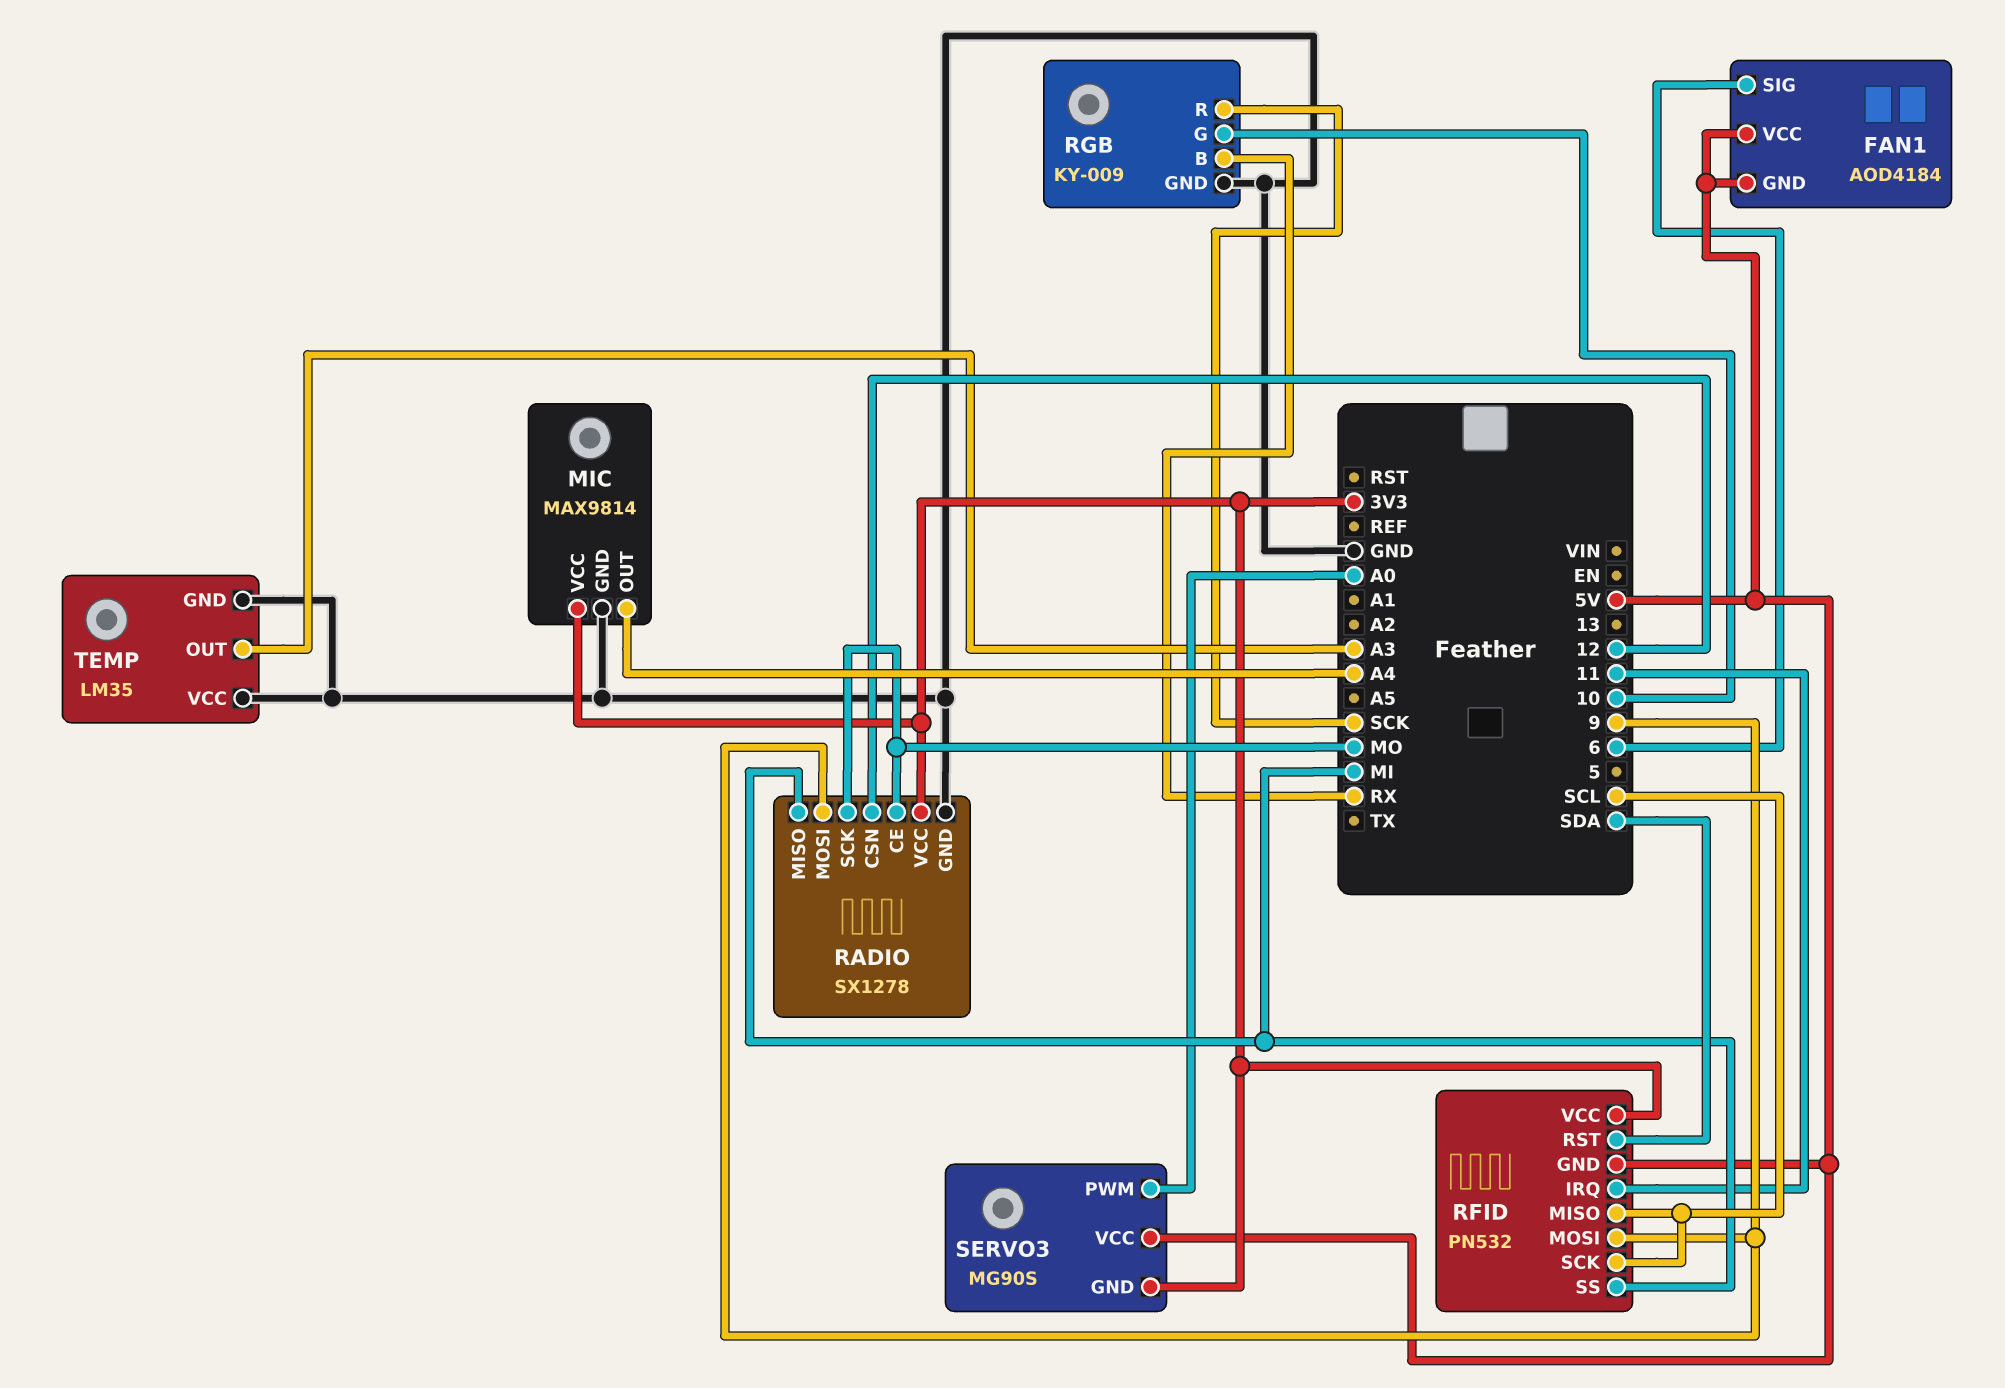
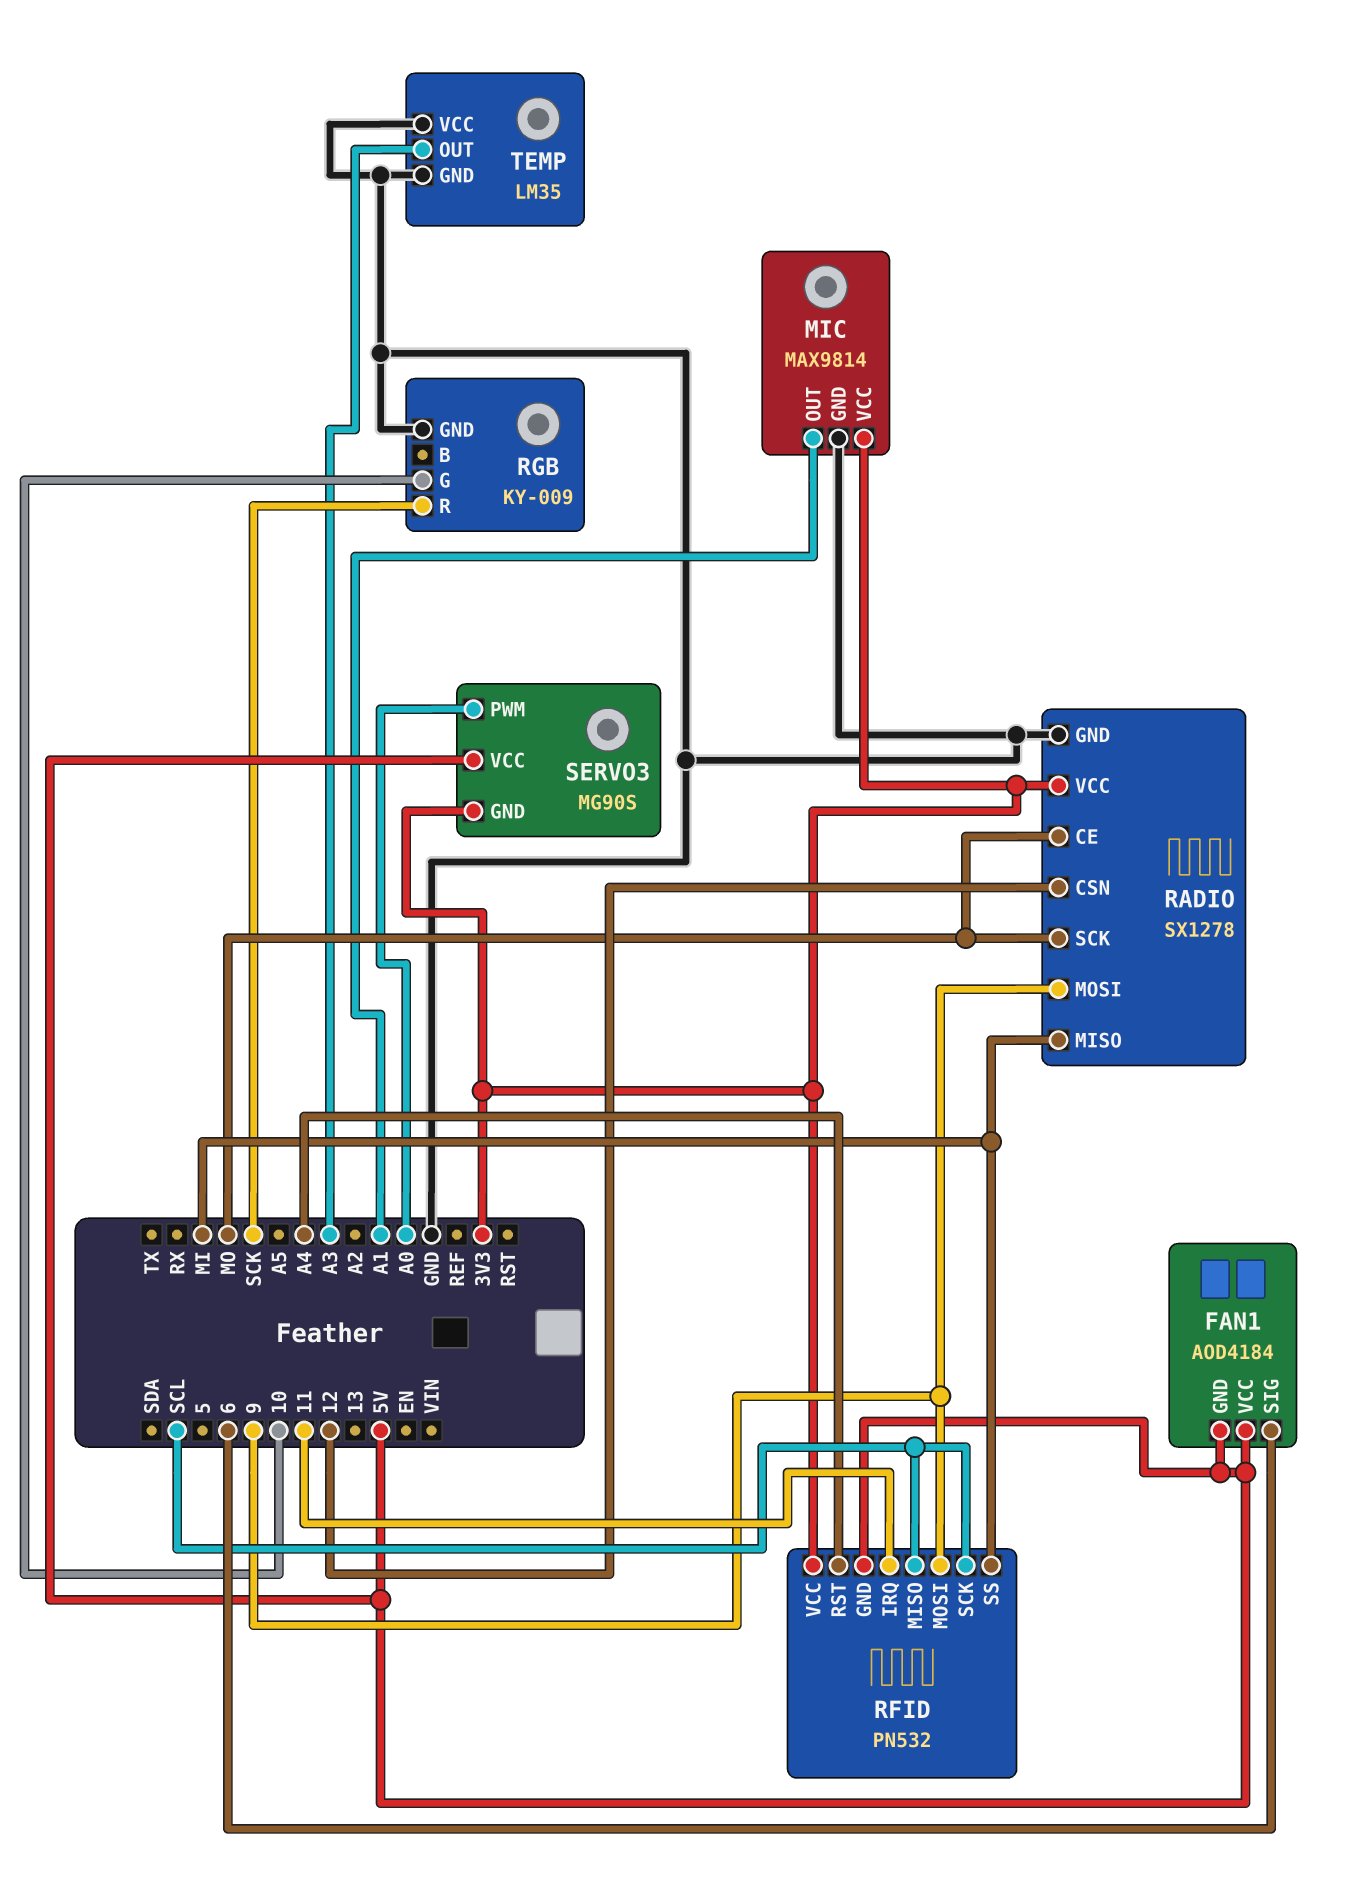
MIC pin OUT: A4 -> A1
RFID pin RST: SDA -> A4
RGB pin B: RX -> none

